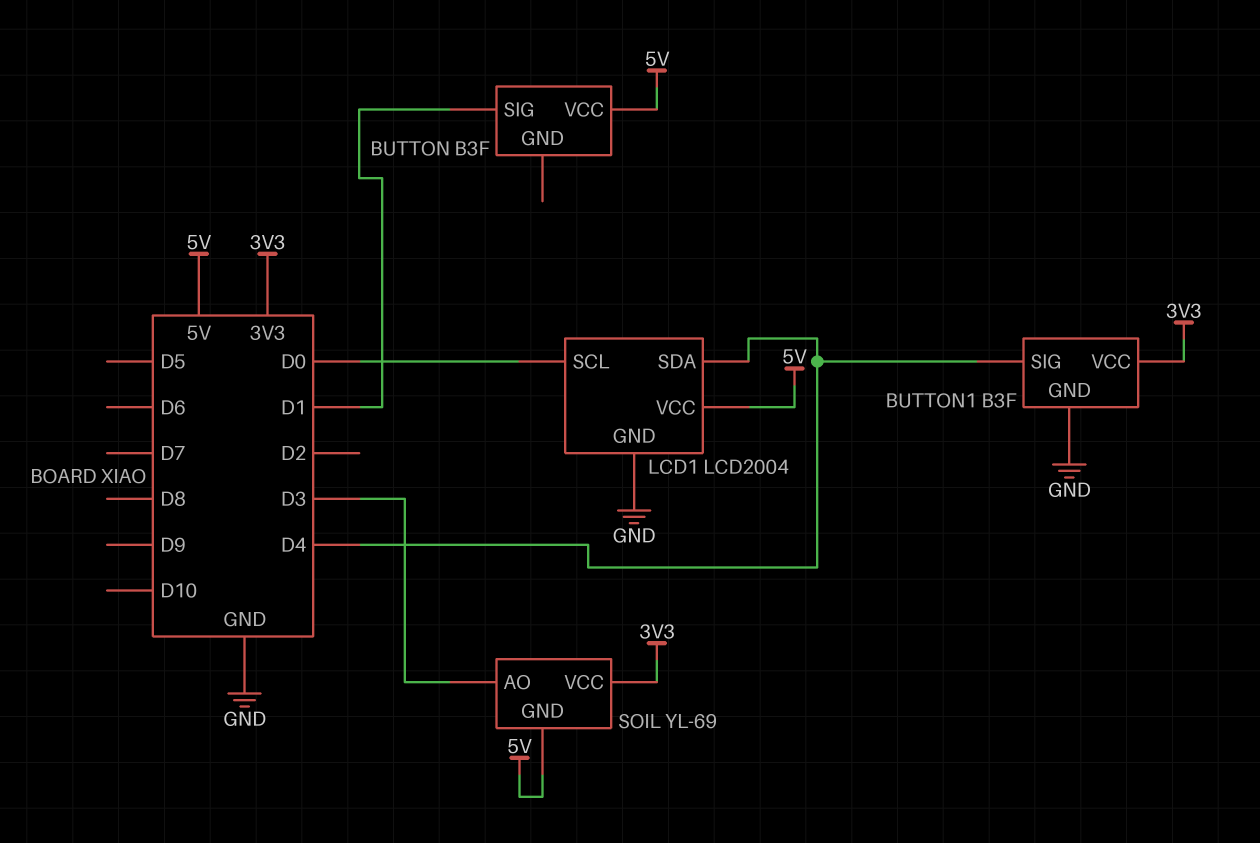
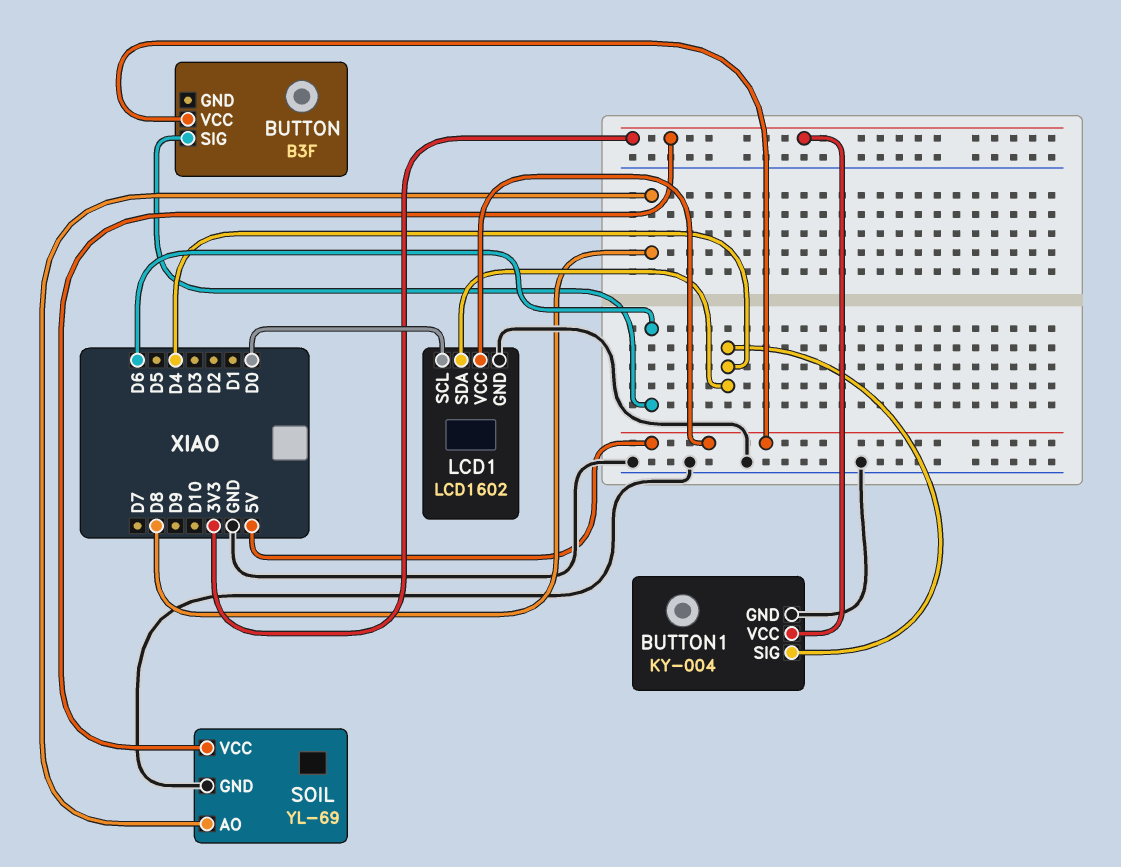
BUTTON pin SIG: D1 -> D6
BUTTON1: B3F -> KY-004
LCD1: LCD2004 -> LCD1602
SOIL pin AO: D3 -> D8
SOIL pin GND: 5V -> GND

